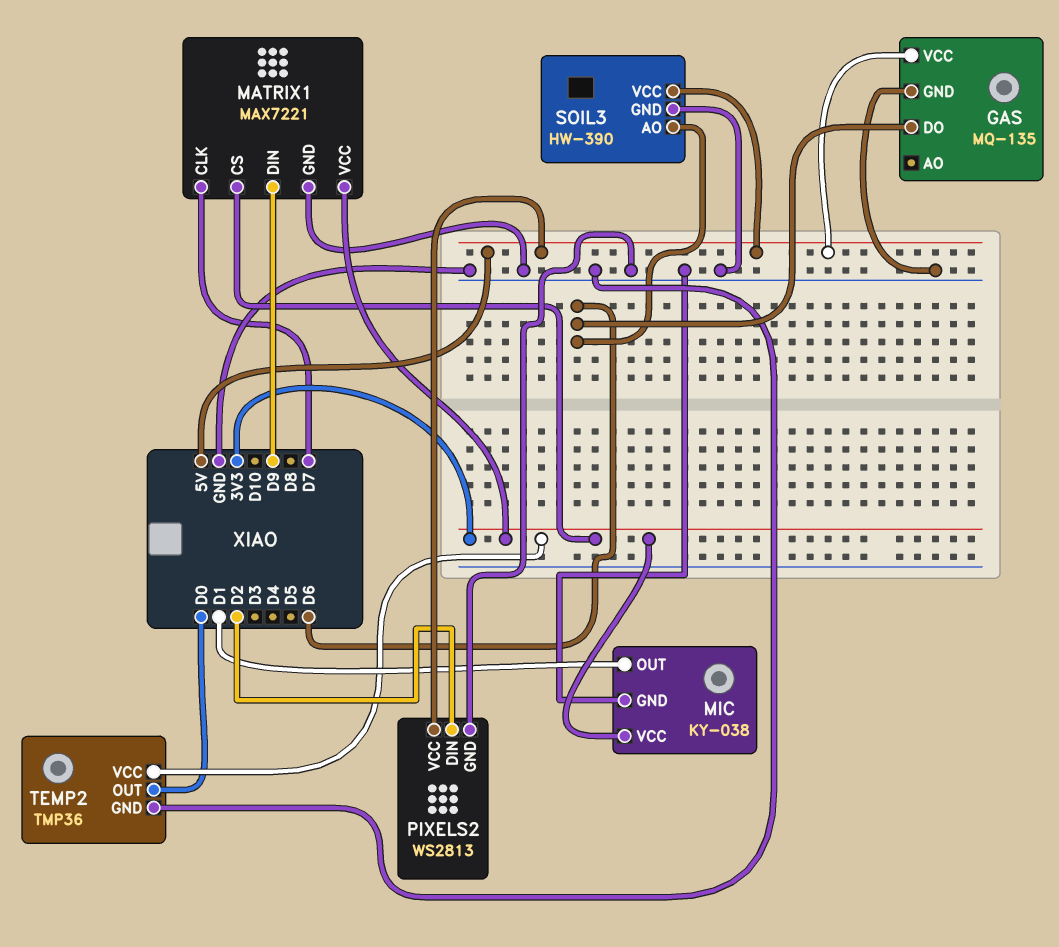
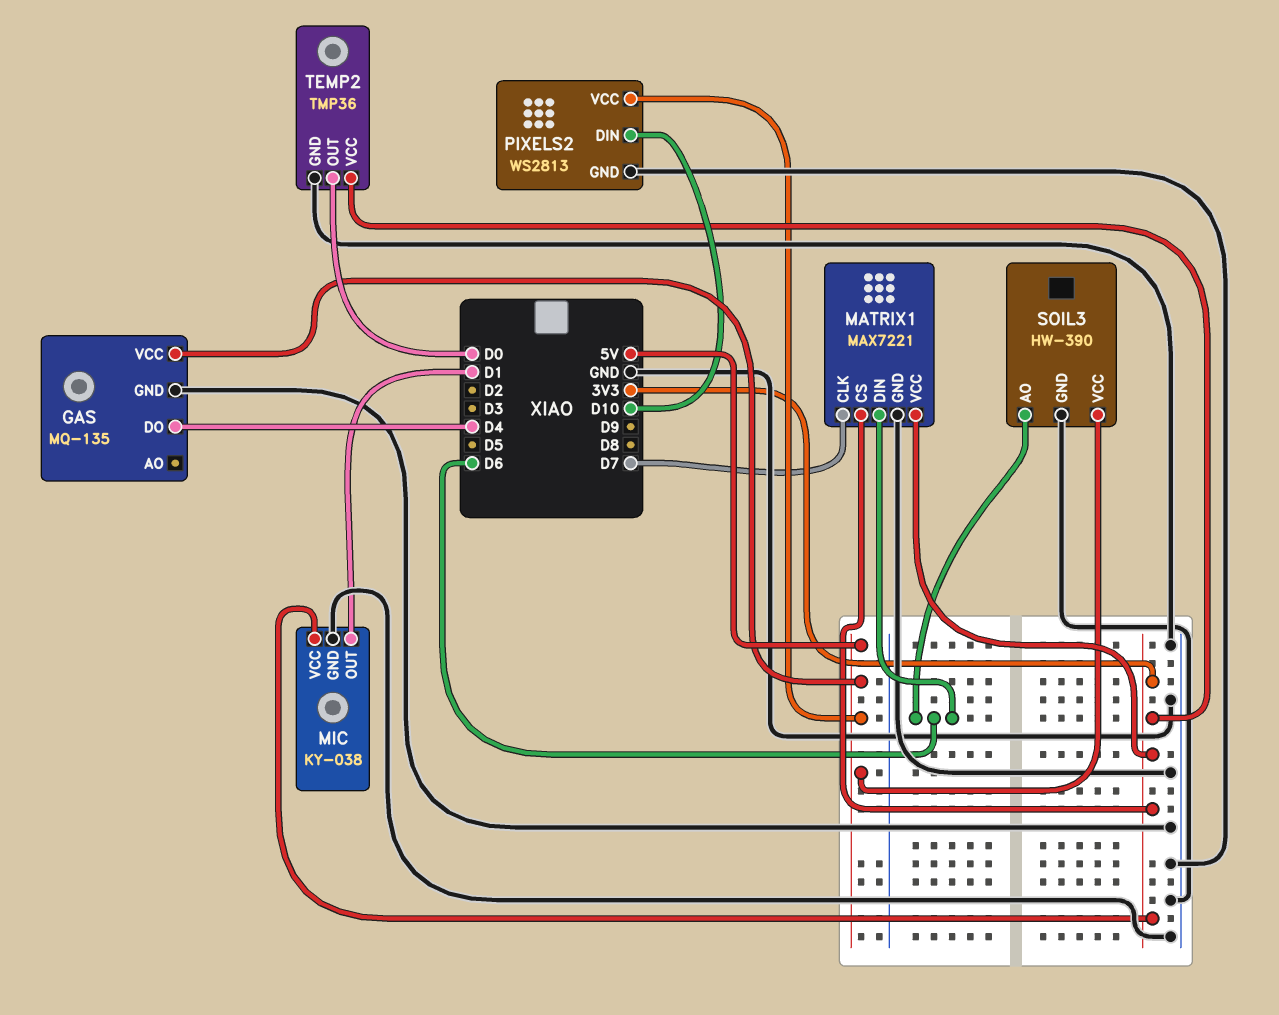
GAS pin DO: D6 -> D4
MATRIX1 pin DIN: D9 -> D6
PIXELS2 pin DIN: D2 -> D10

